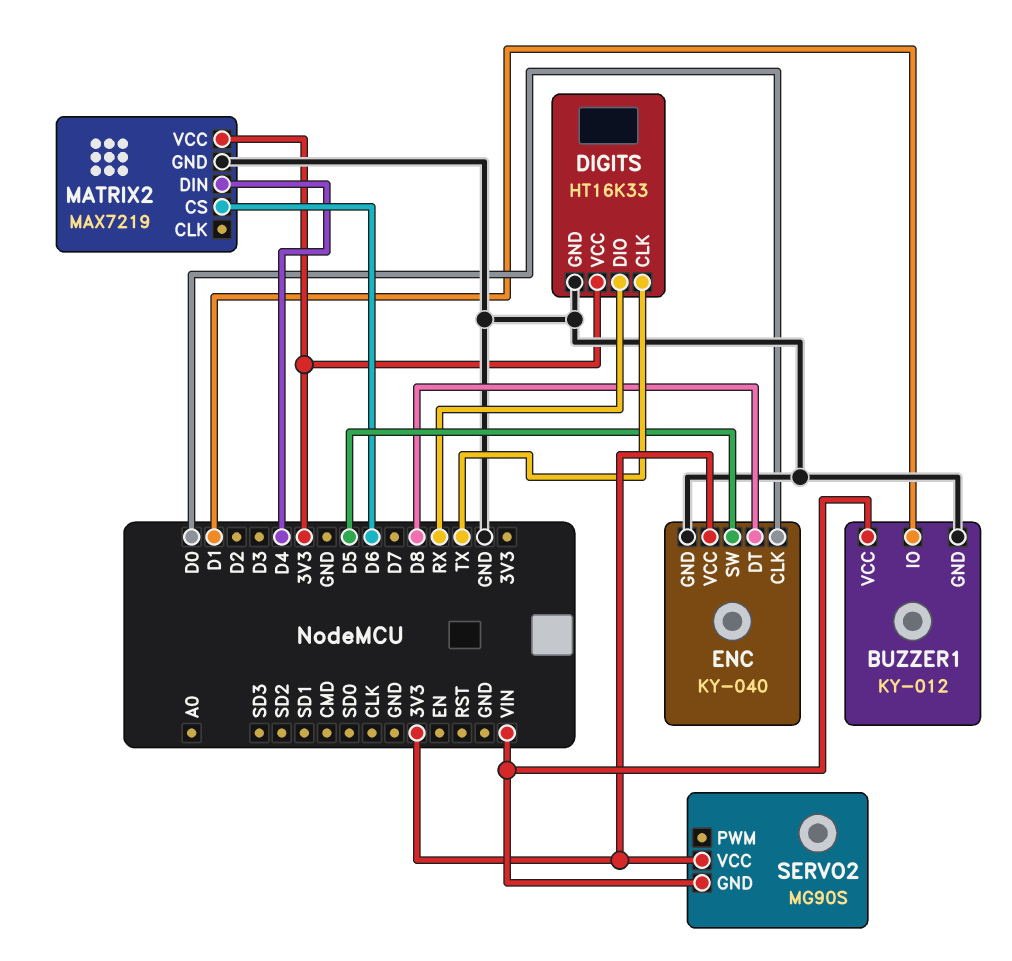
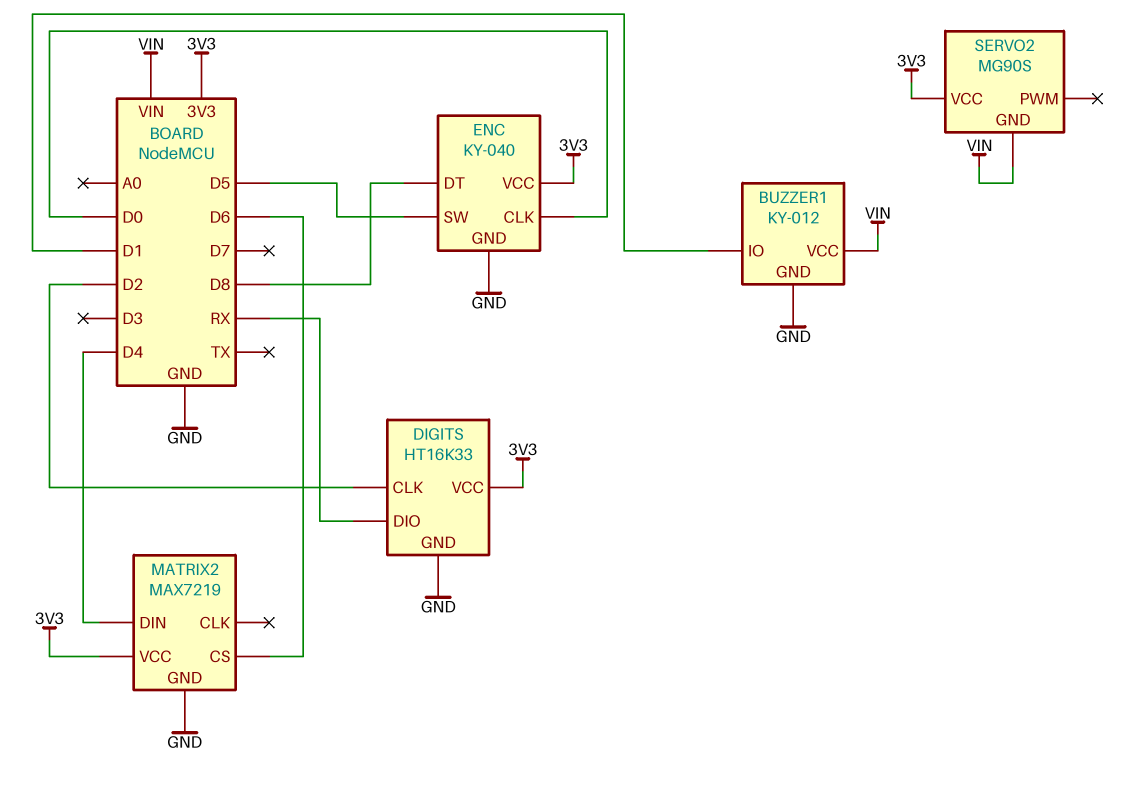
DIGITS pin CLK: TX -> D2

